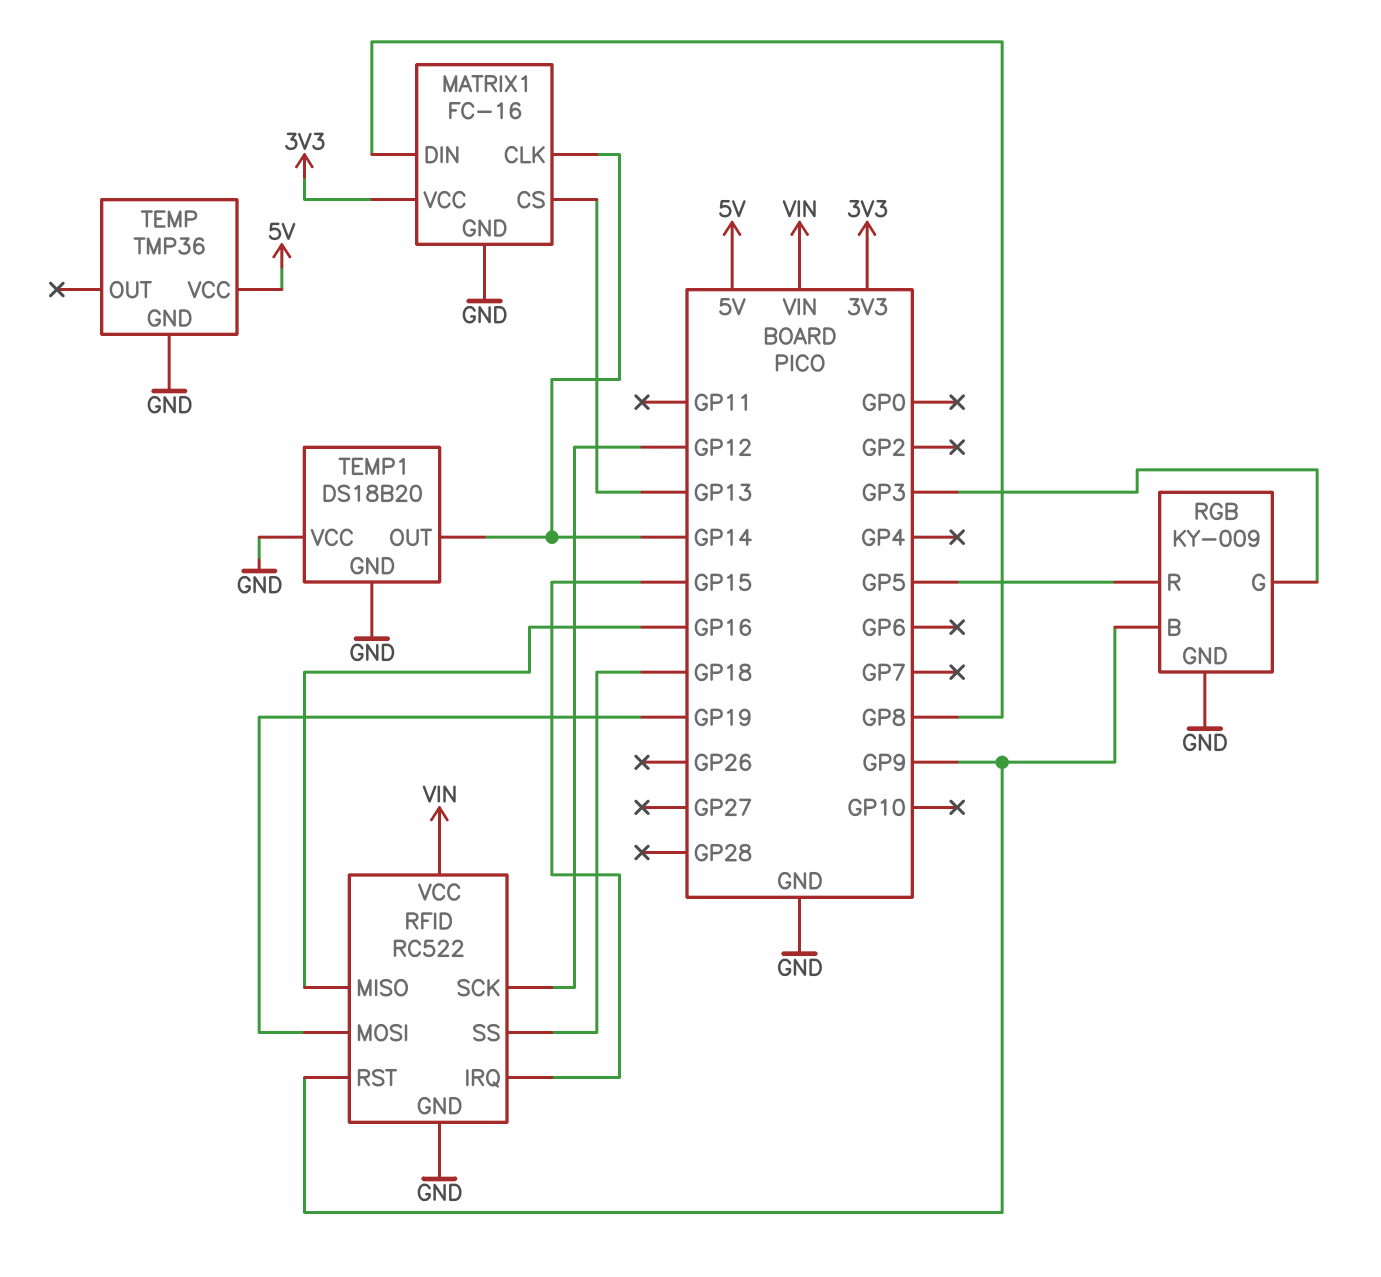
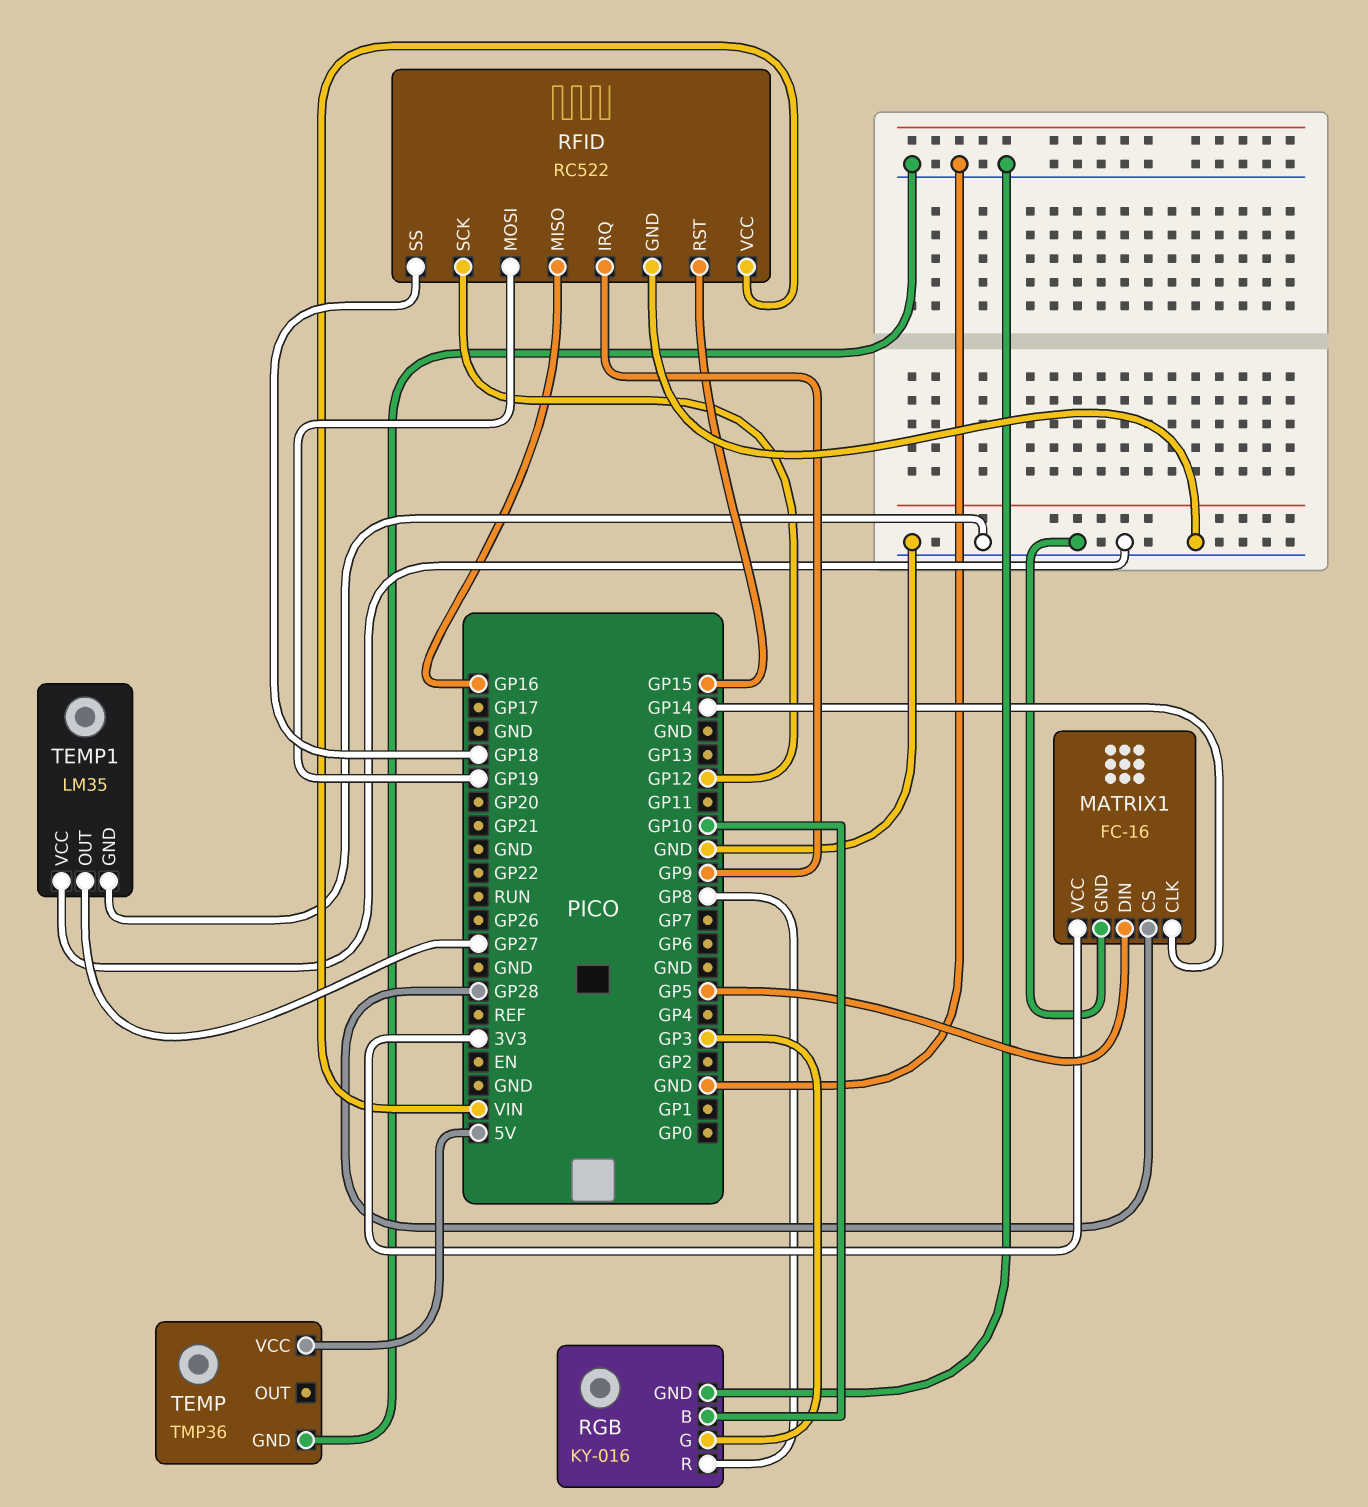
MATRIX1 pin CS: GP13 -> GP28
MATRIX1 pin DIN: GP8 -> GP5
RFID pin IRQ: GP15 -> GP9
RFID pin RST: GP9 -> GP15
RGB: KY-009 -> KY-016
RGB pin B: GP9 -> GP10
RGB pin R: GP5 -> GP8
TEMP1: DS18B20 -> LM35
TEMP1 pin OUT: GP14 -> GP27

